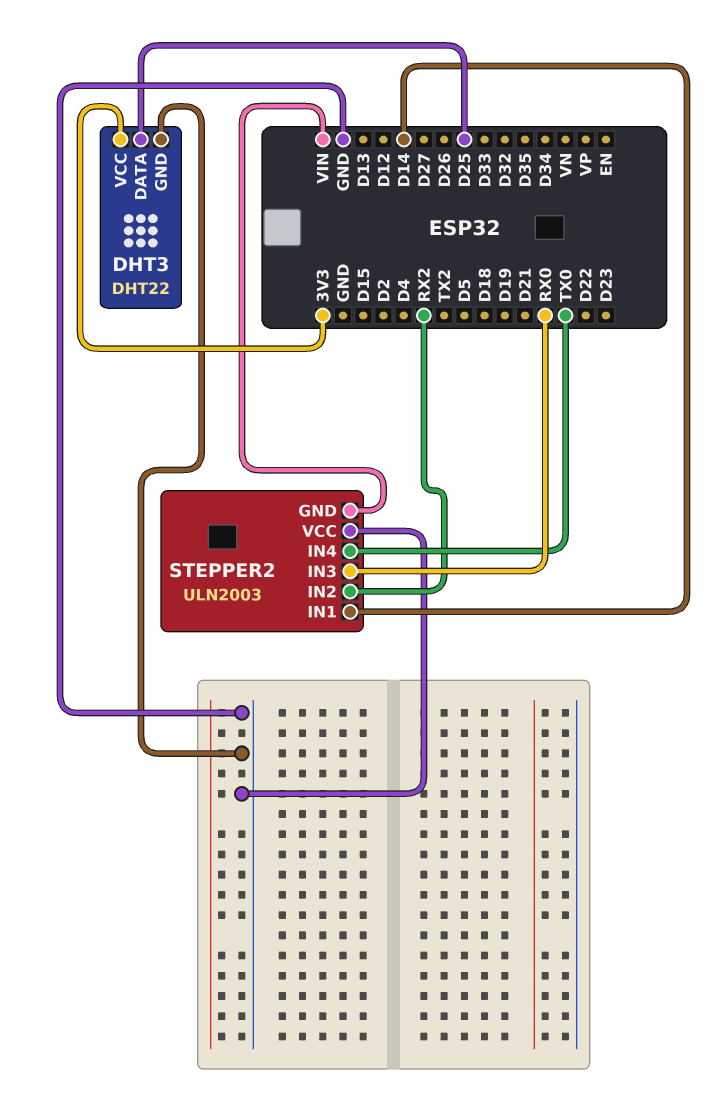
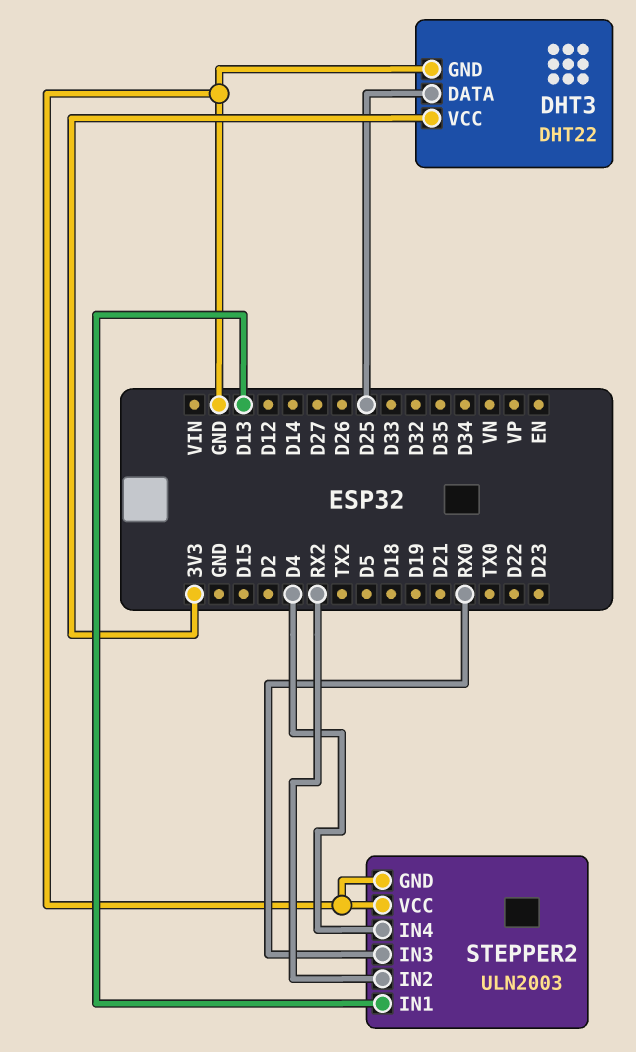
STEPPER2 pin GND: VIN -> GND
STEPPER2 pin IN1: D14 -> D13
STEPPER2 pin IN4: TX0 -> D4

